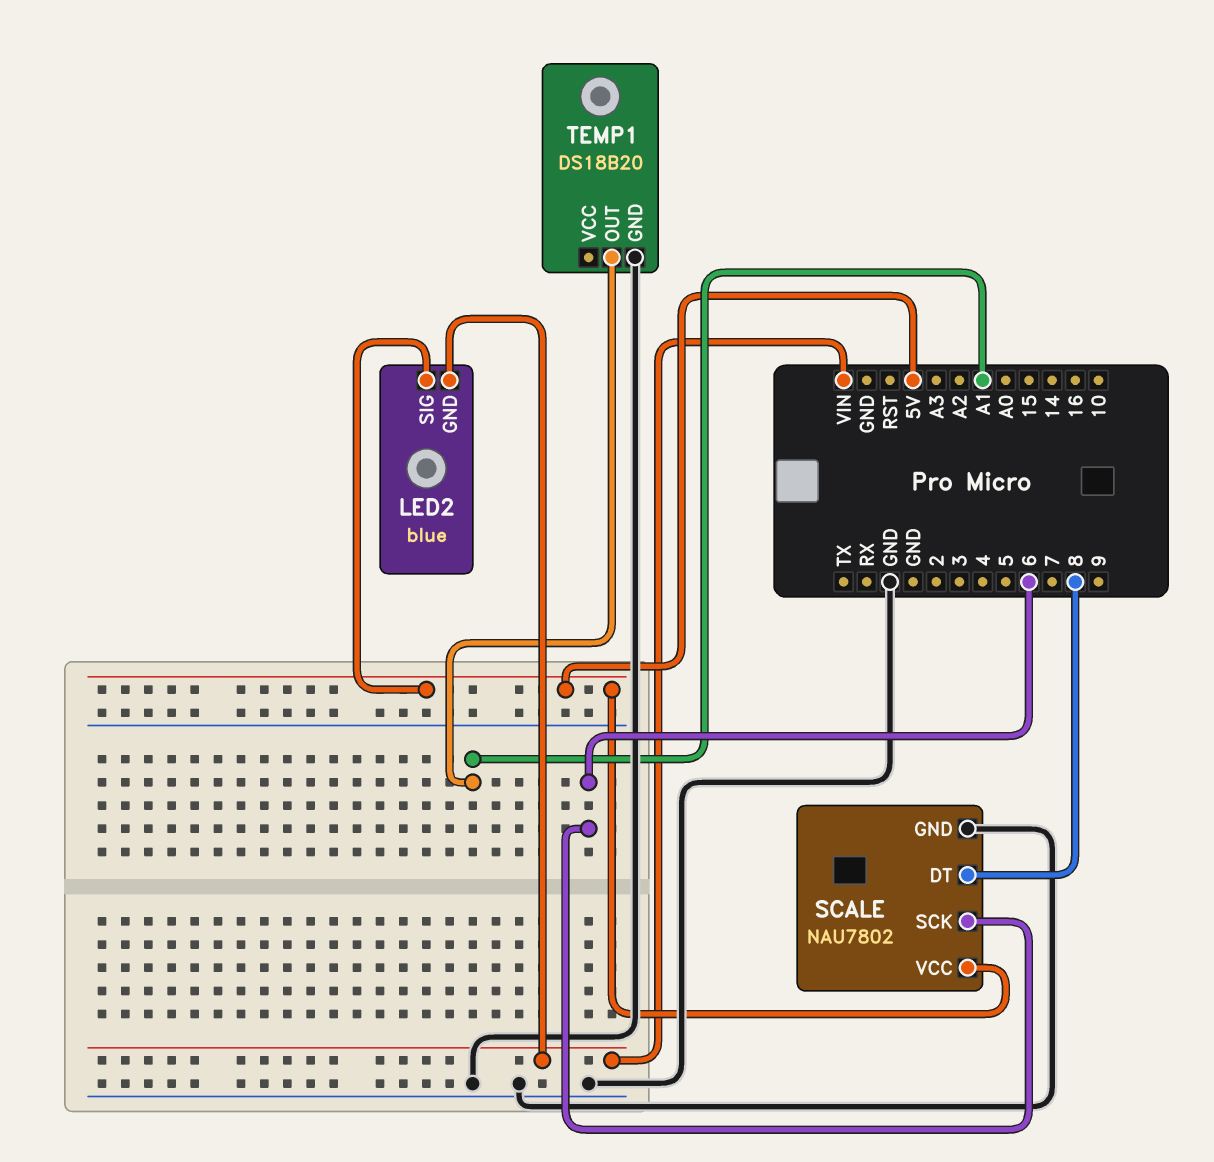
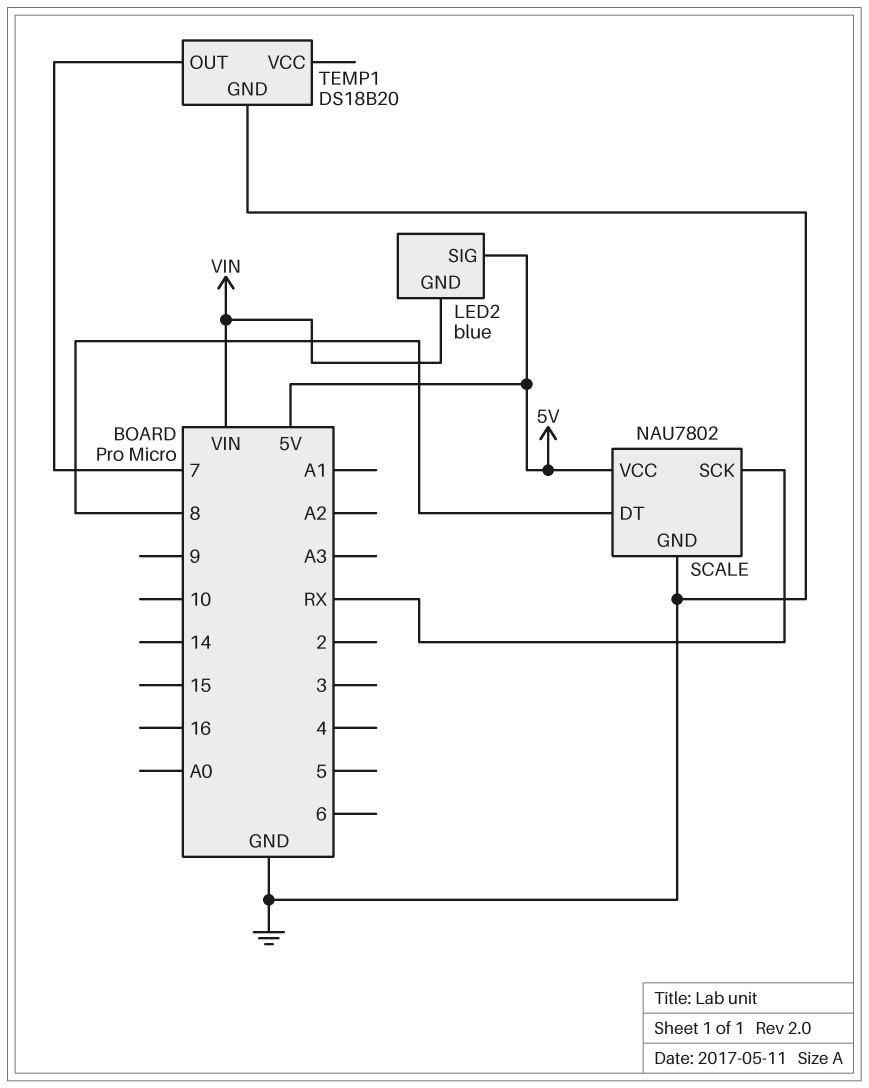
SCALE pin SCK: 6 -> RX
TEMP1 pin OUT: A1 -> 7

